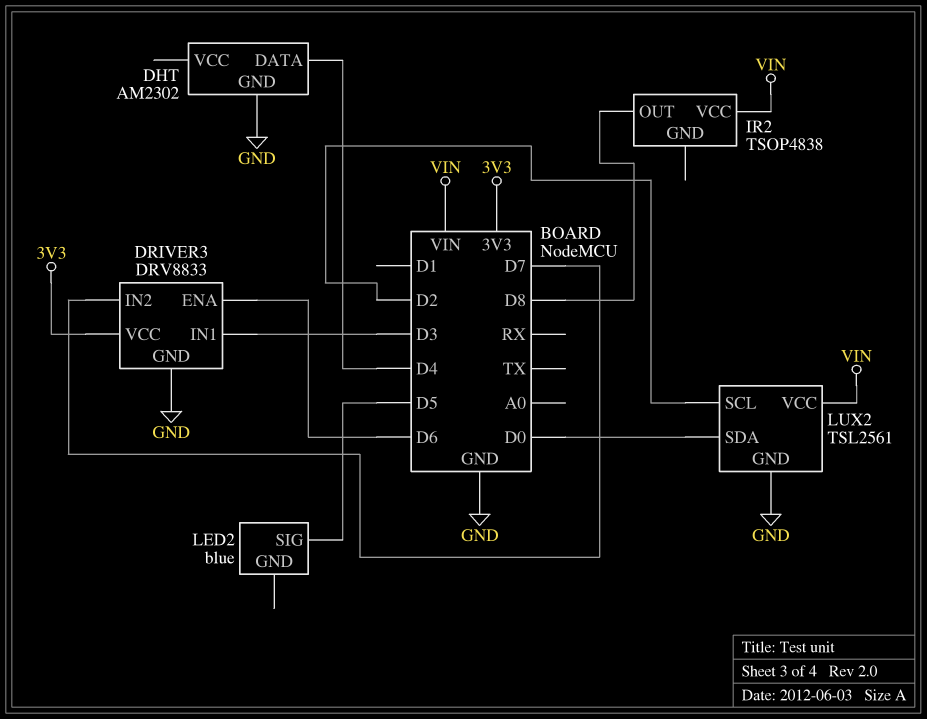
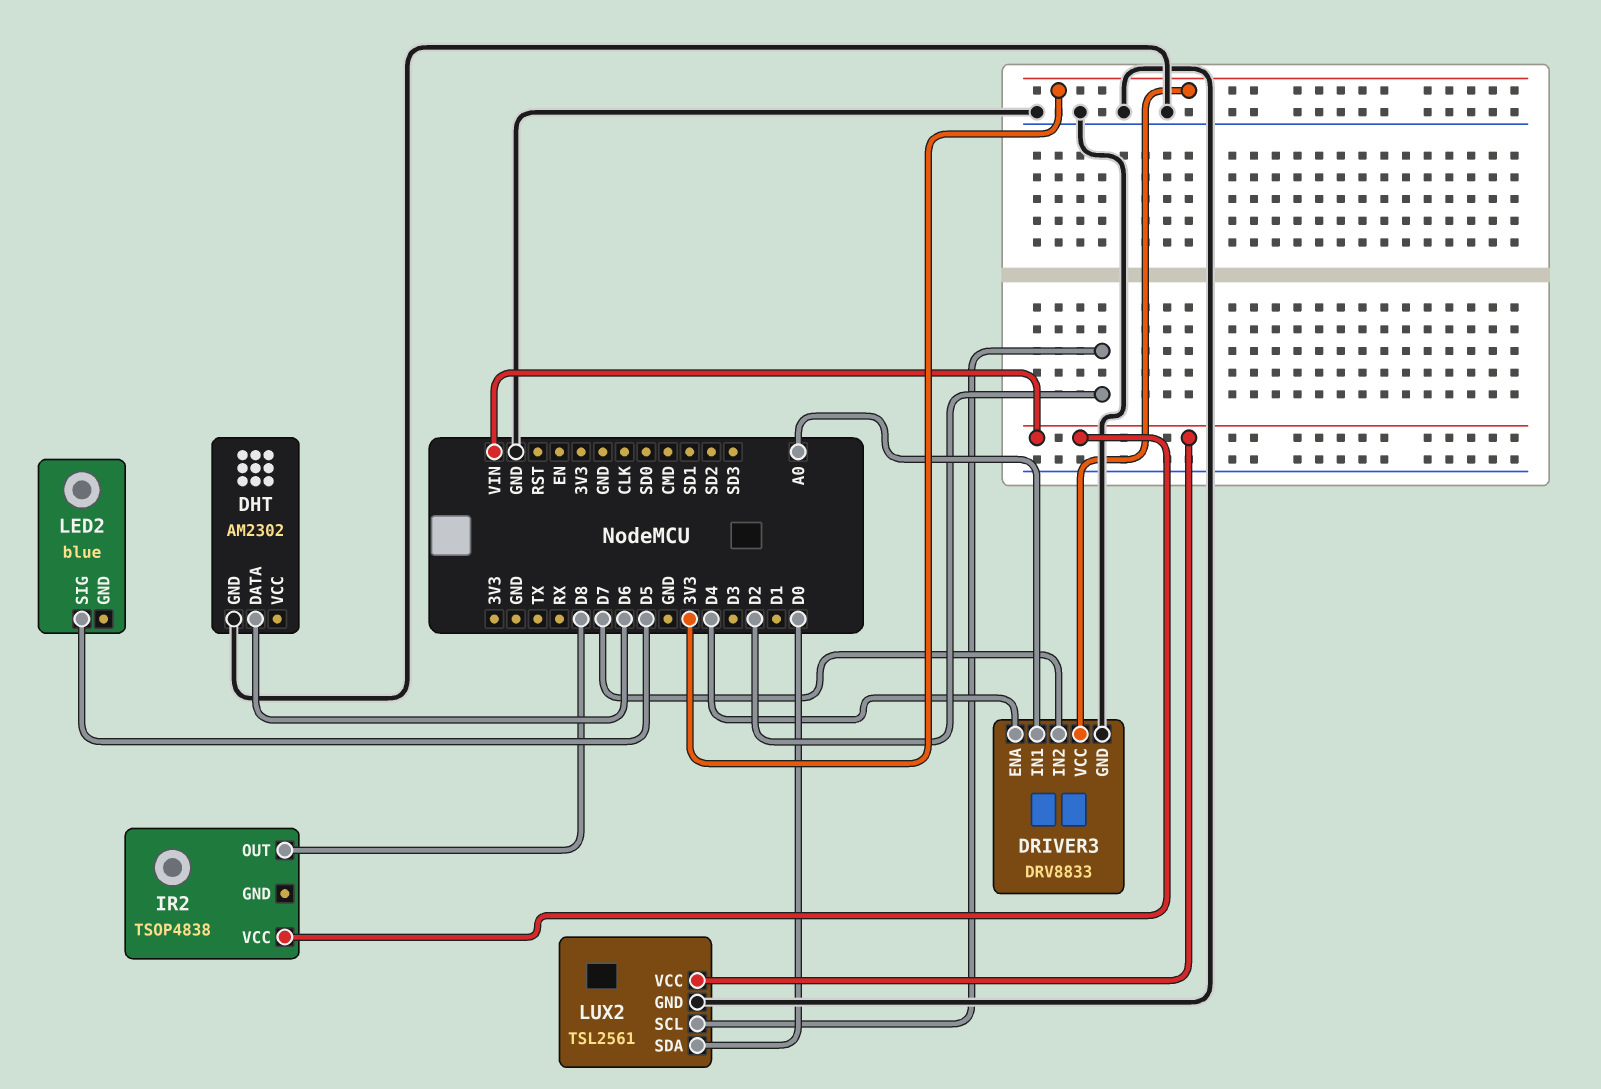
DHT pin DATA: D4 -> D6
DRIVER3 pin ENA: D6 -> D4
DRIVER3 pin IN1: D3 -> A0

